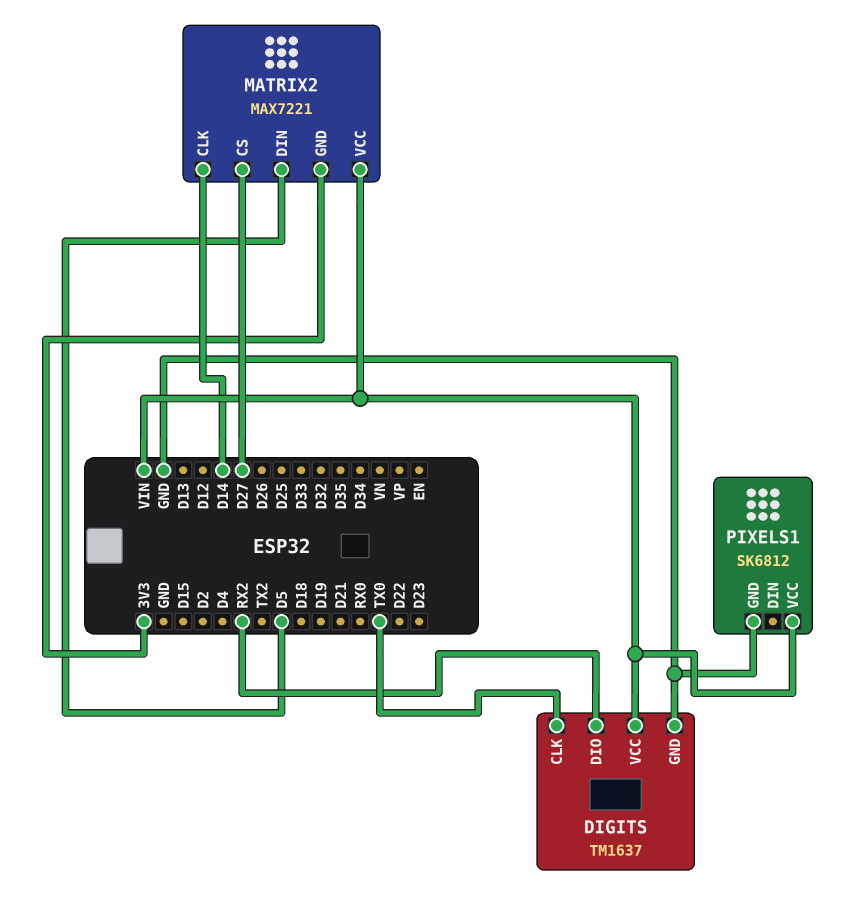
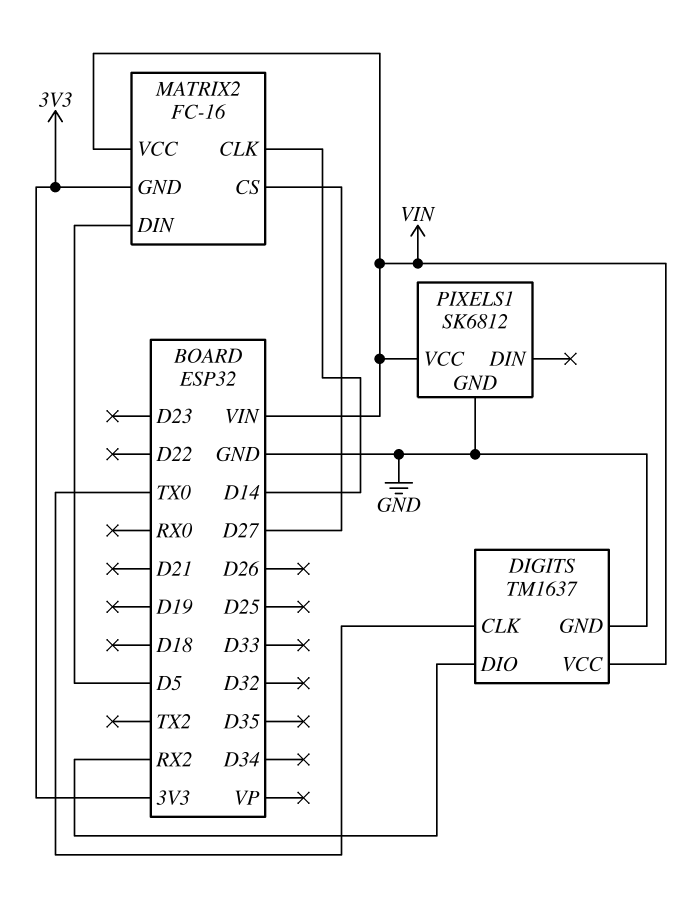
MATRIX2: MAX7221 -> FC-16

